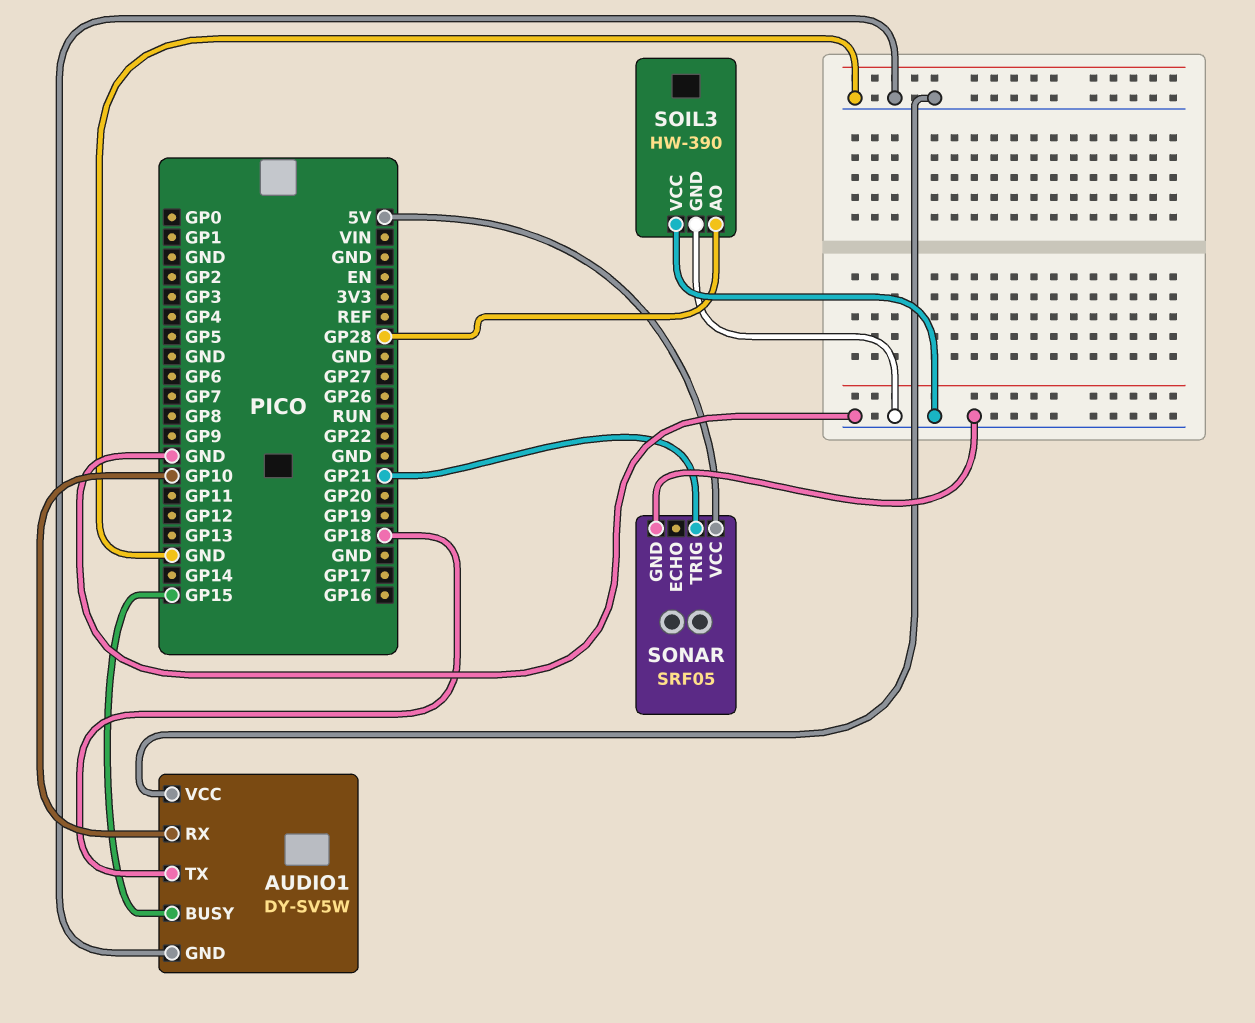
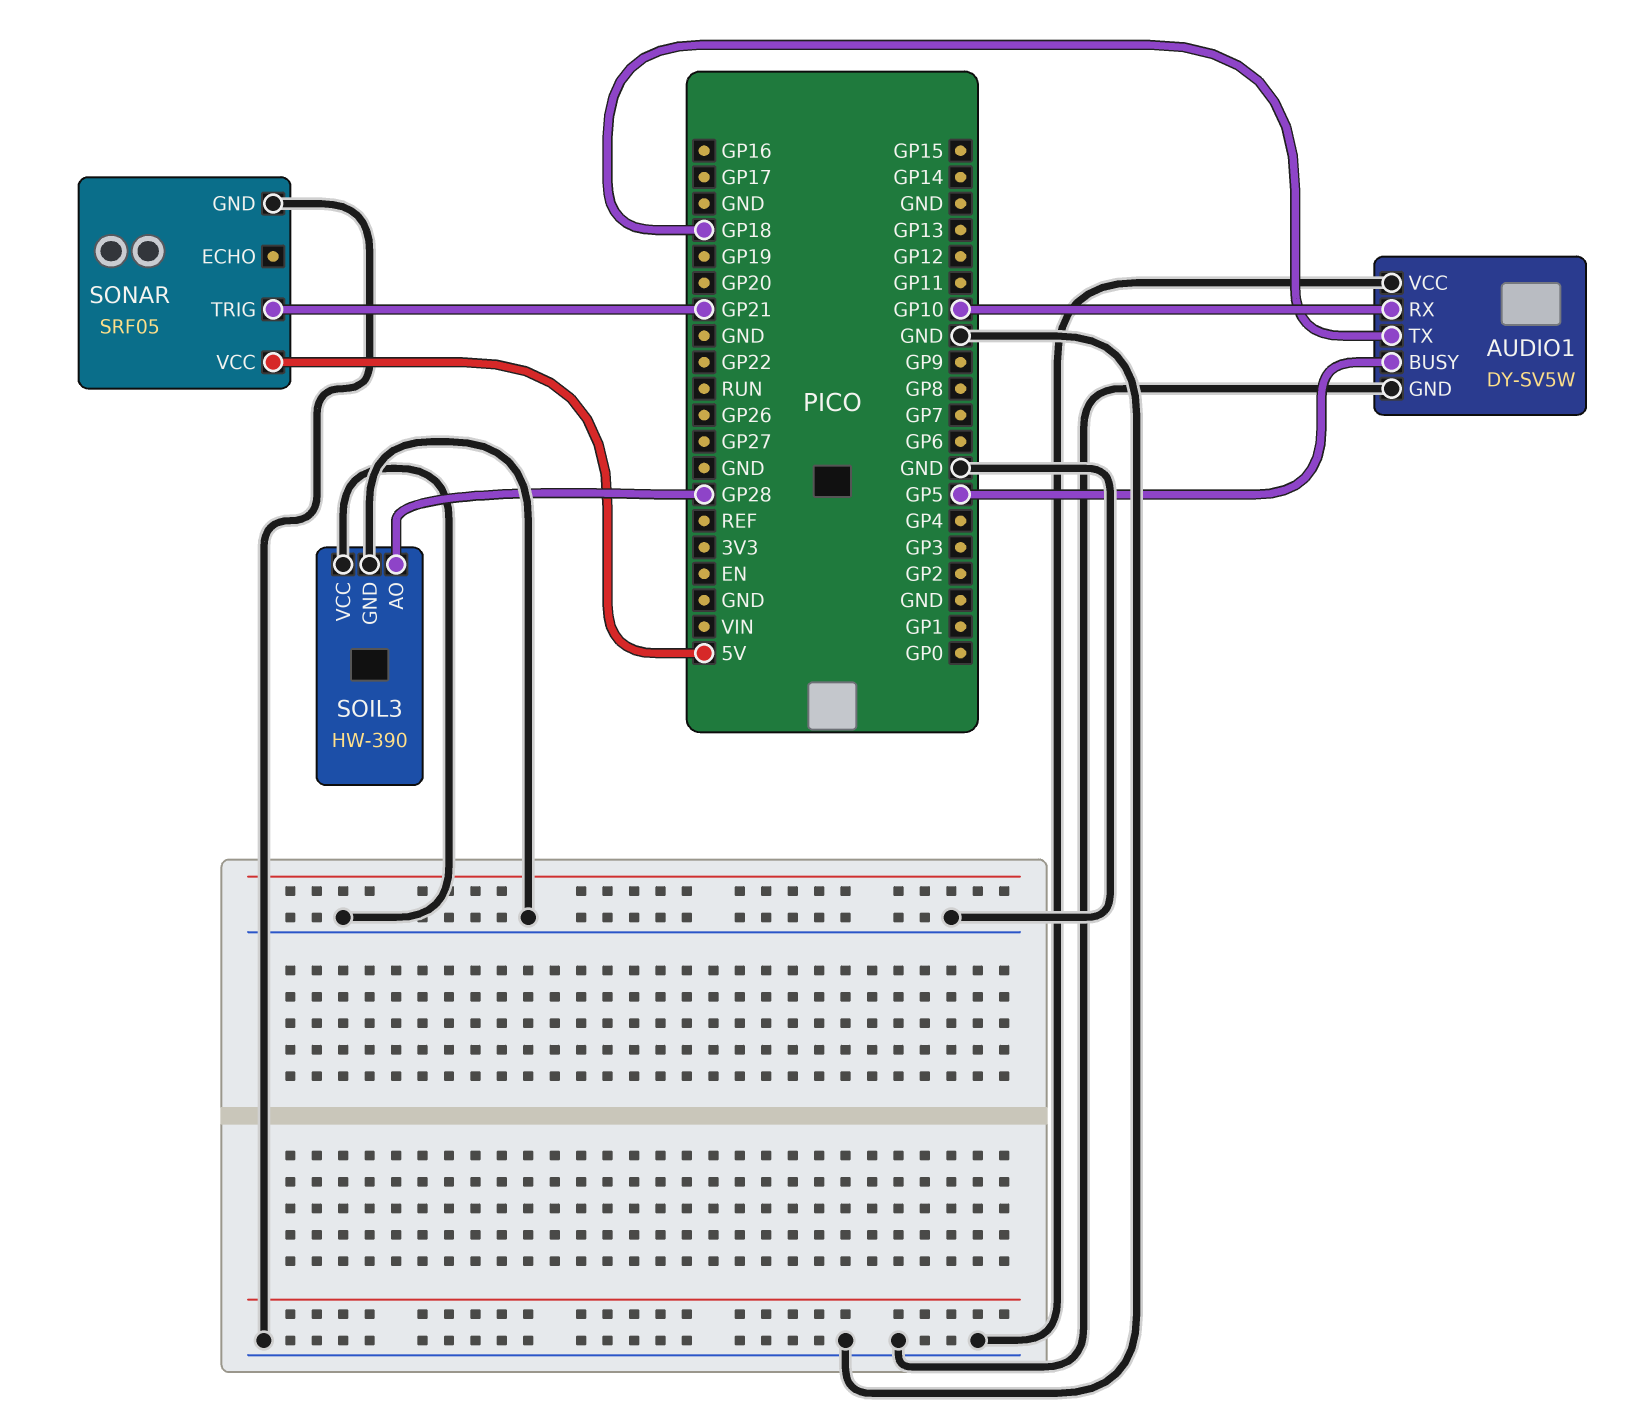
AUDIO1 pin BUSY: GP15 -> GP5

